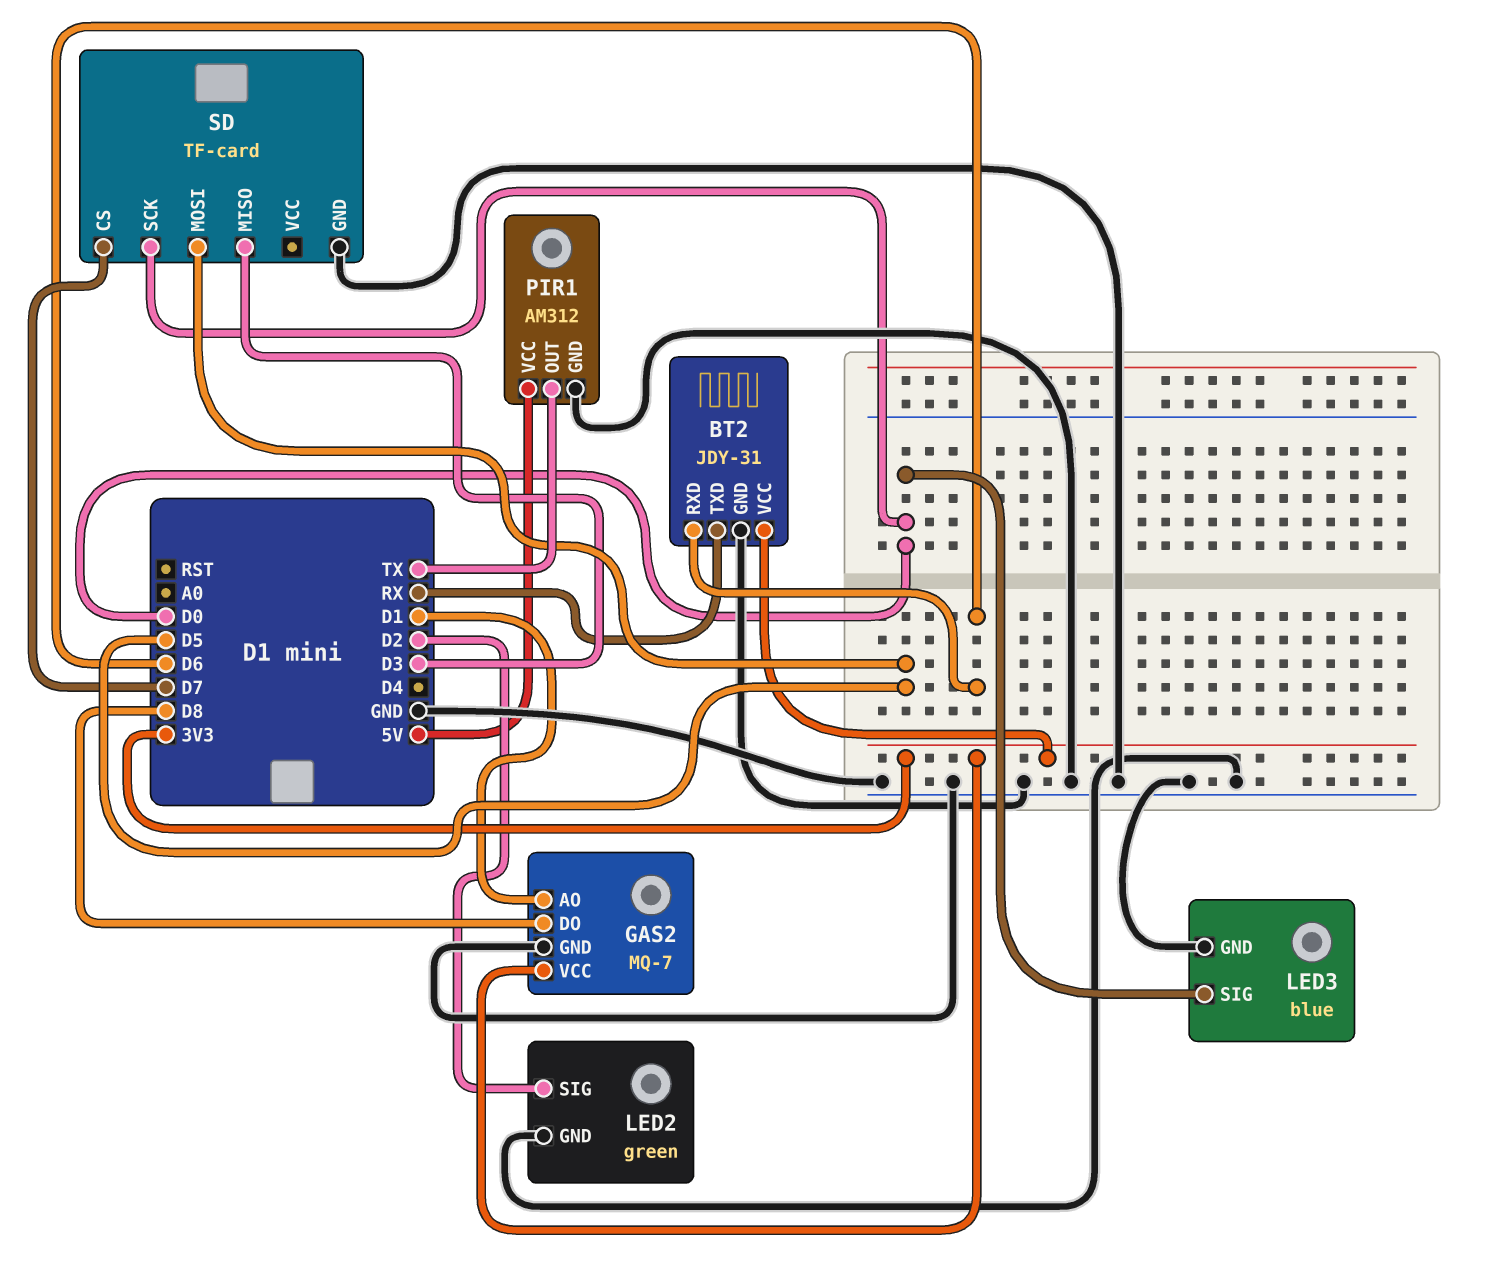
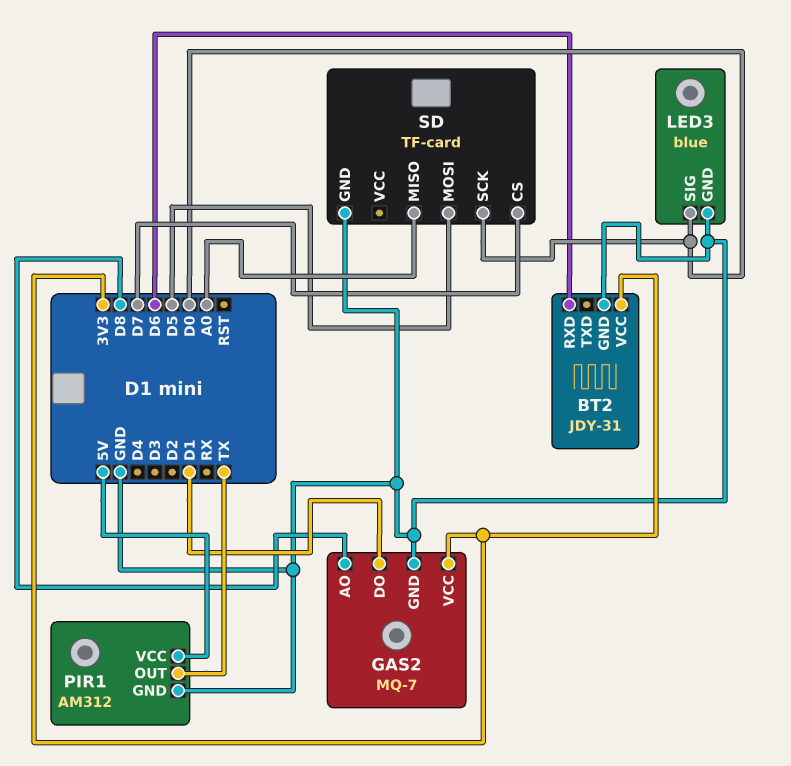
BT2 pin TXD: RX -> none
GAS2 pin AO: D1 -> D8
GAS2 pin DO: D8 -> D1
LED2: green -> none
LED2 pin GND: GND -> none
LED2 pin SIG: D2 -> none
SD pin MISO: D3 -> A0

